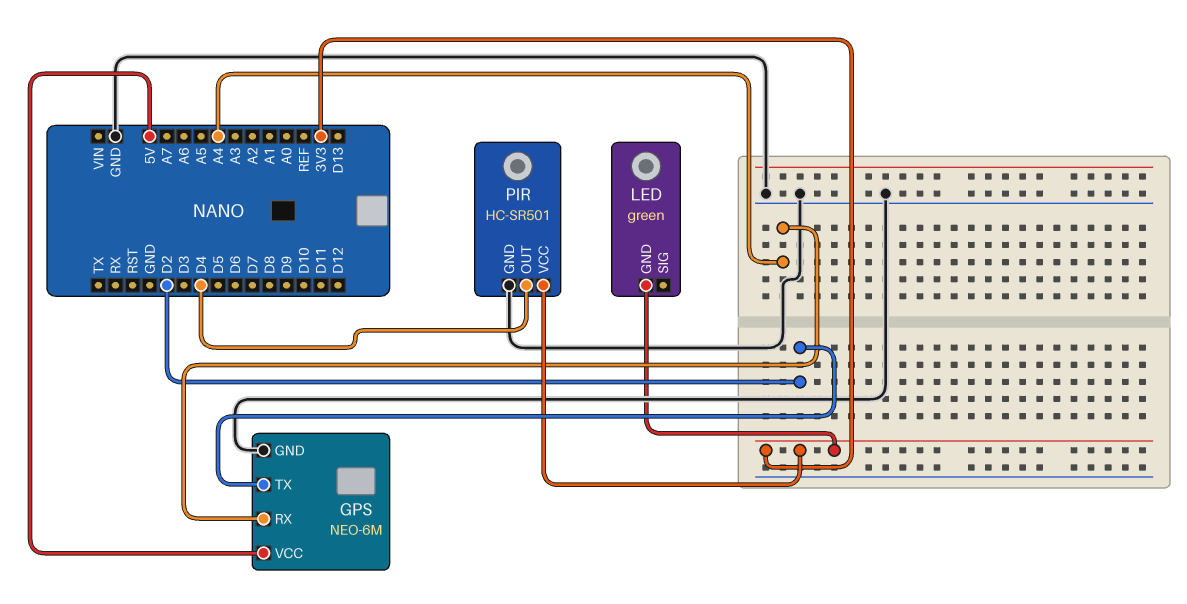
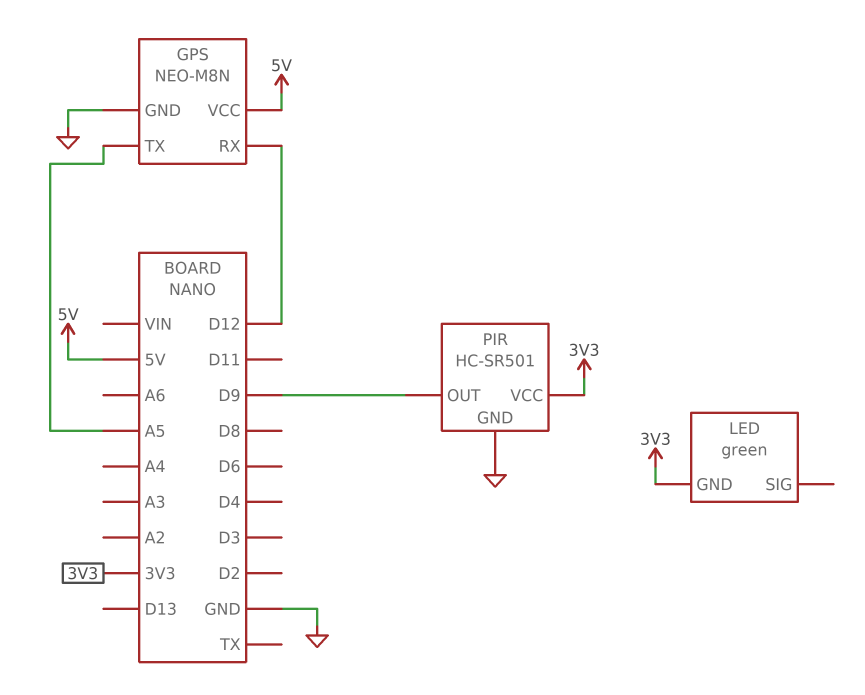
GPS: NEO-6M -> NEO-M8N
GPS pin RX: A4 -> D12
GPS pin TX: D2 -> A5
PIR pin OUT: D4 -> D9

